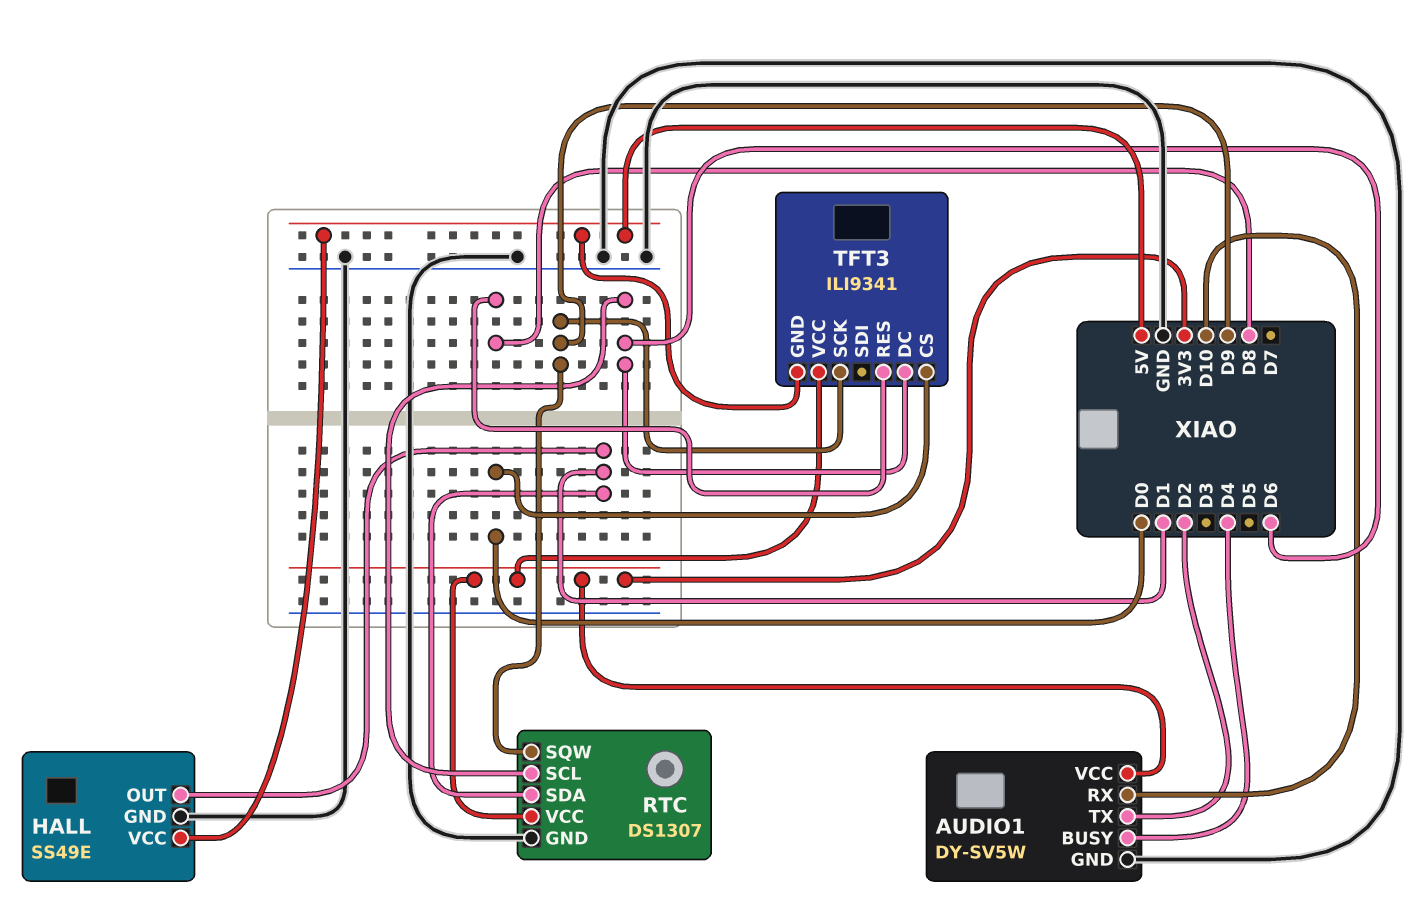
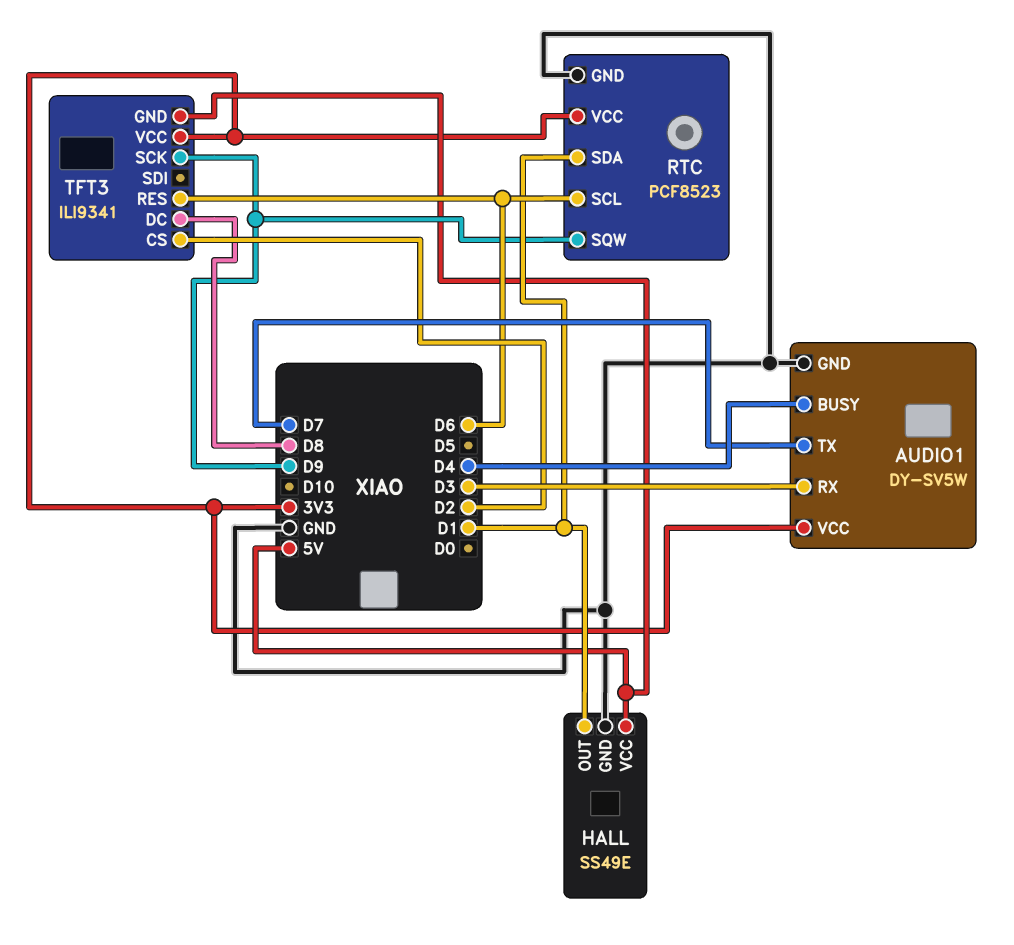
AUDIO1 pin RX: D10 -> D3
AUDIO1 pin TX: D2 -> D7
RTC: DS1307 -> PCF8523
TFT3 pin CS: D0 -> D2
TFT3 pin DC: D6 -> D8
TFT3 pin RES: D8 -> D6

